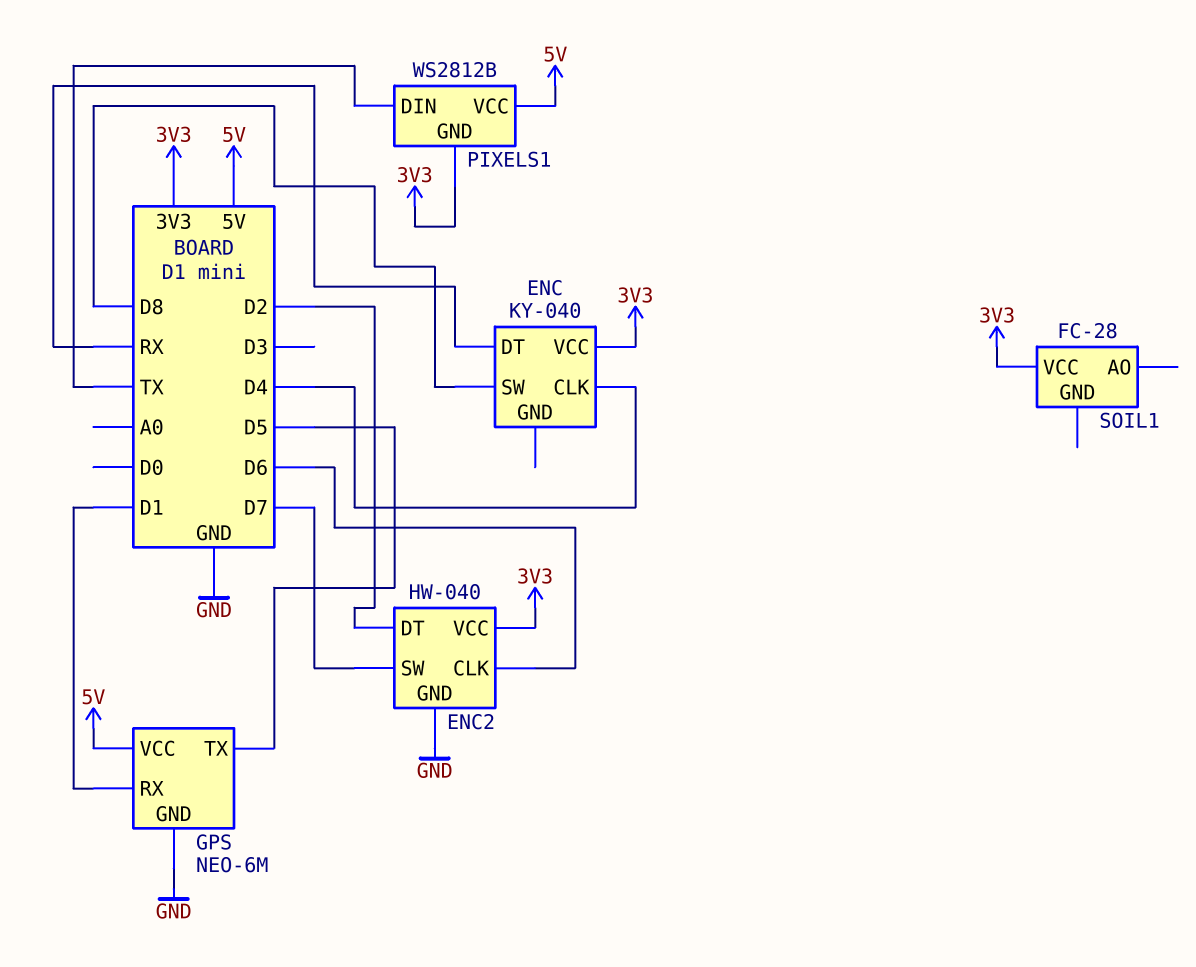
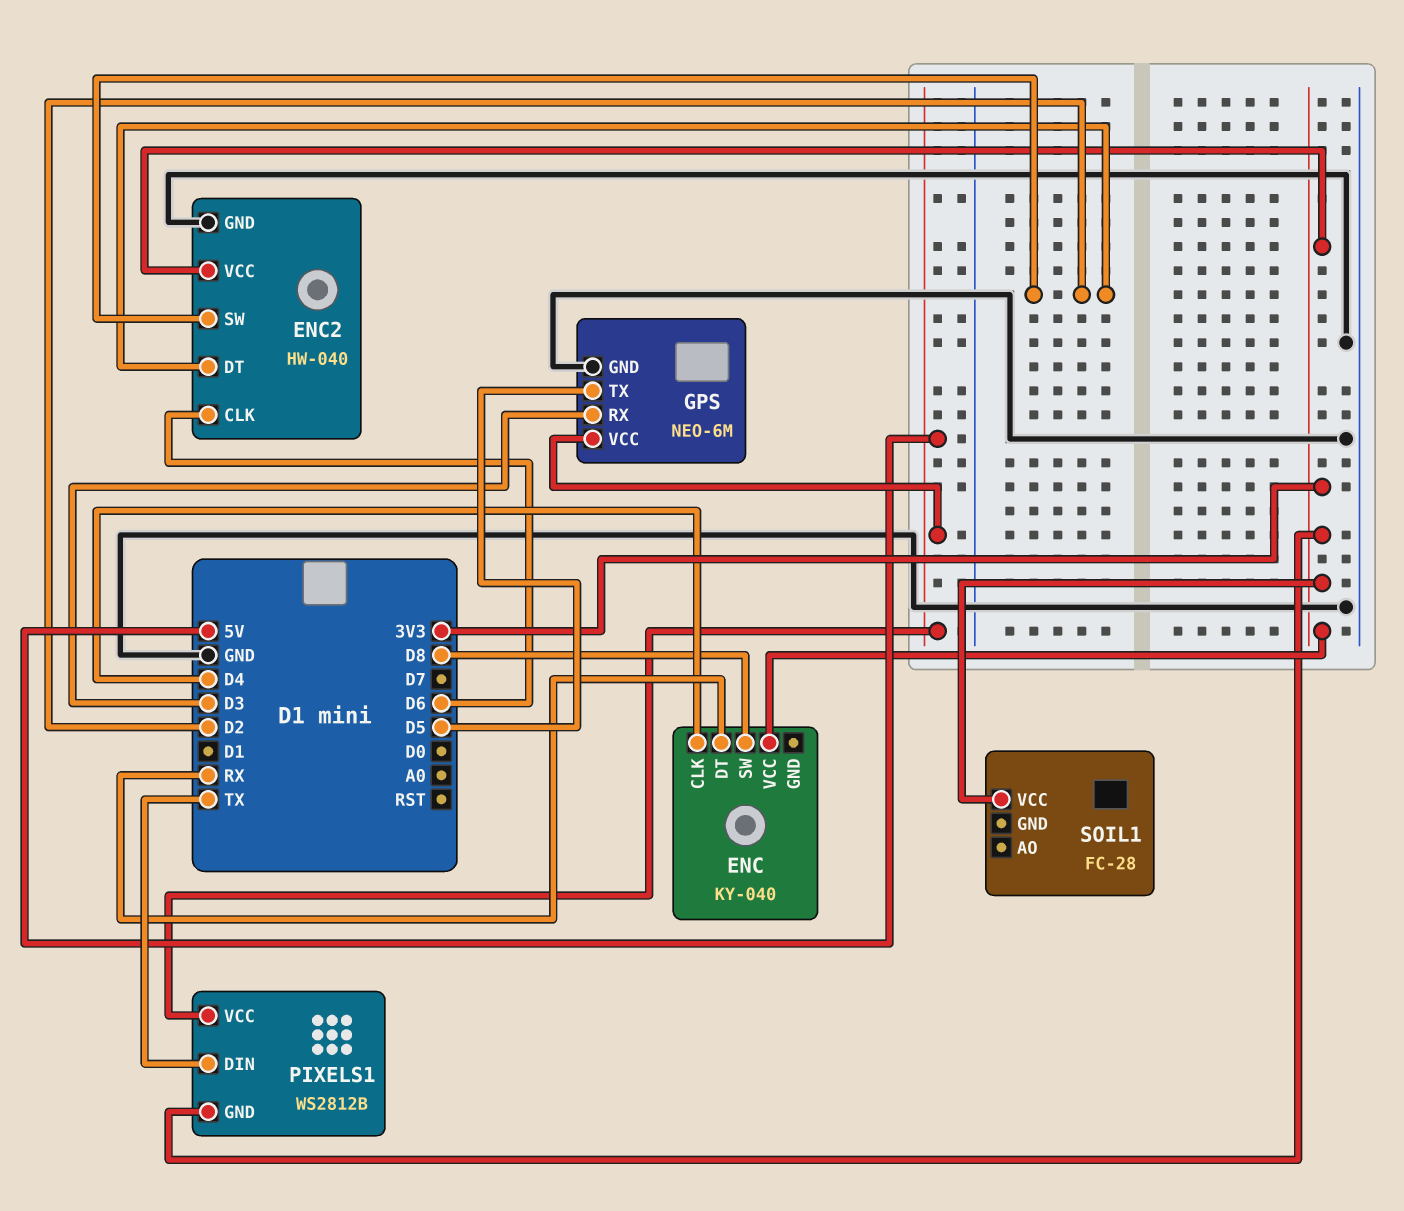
ENC2 pin SW: D7 -> D2
GPS pin RX: D1 -> D3

